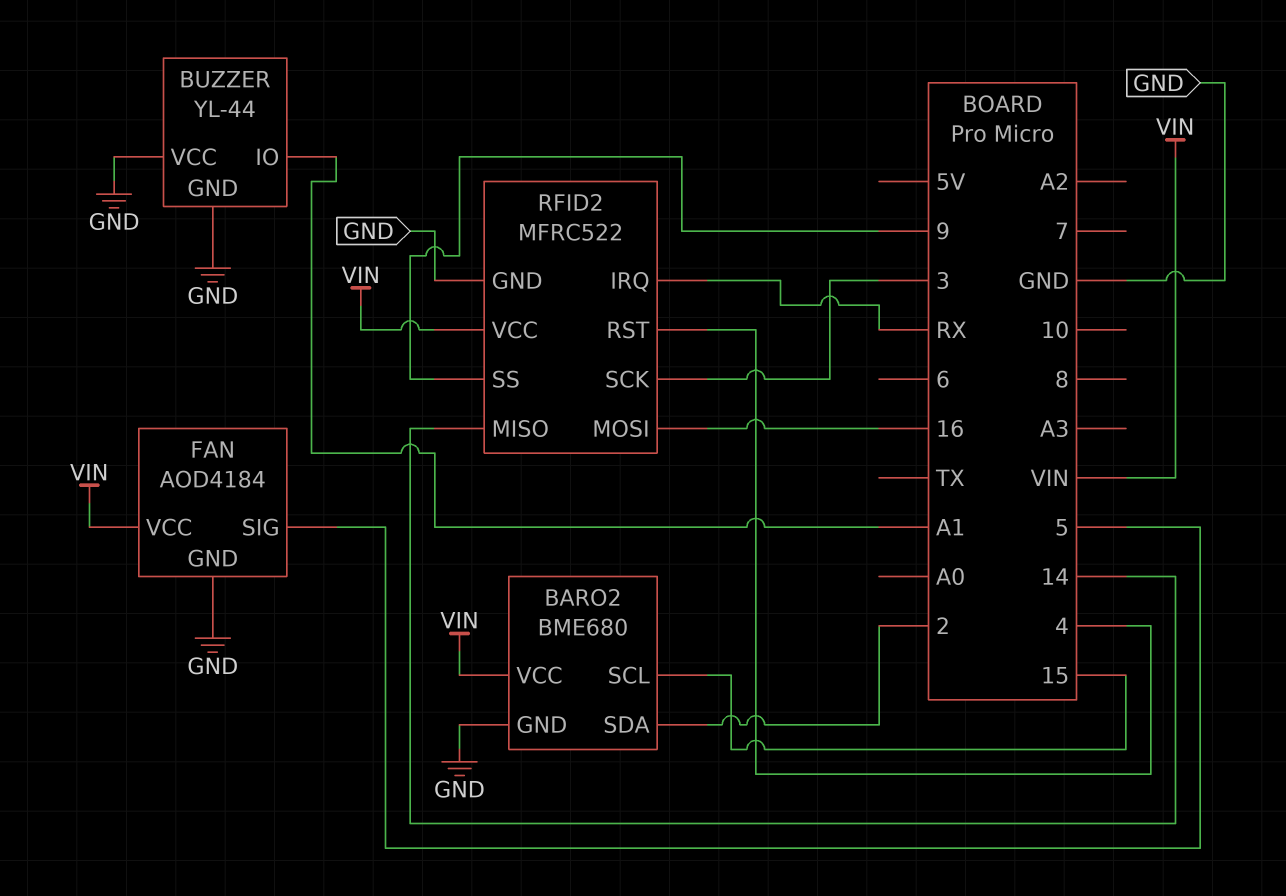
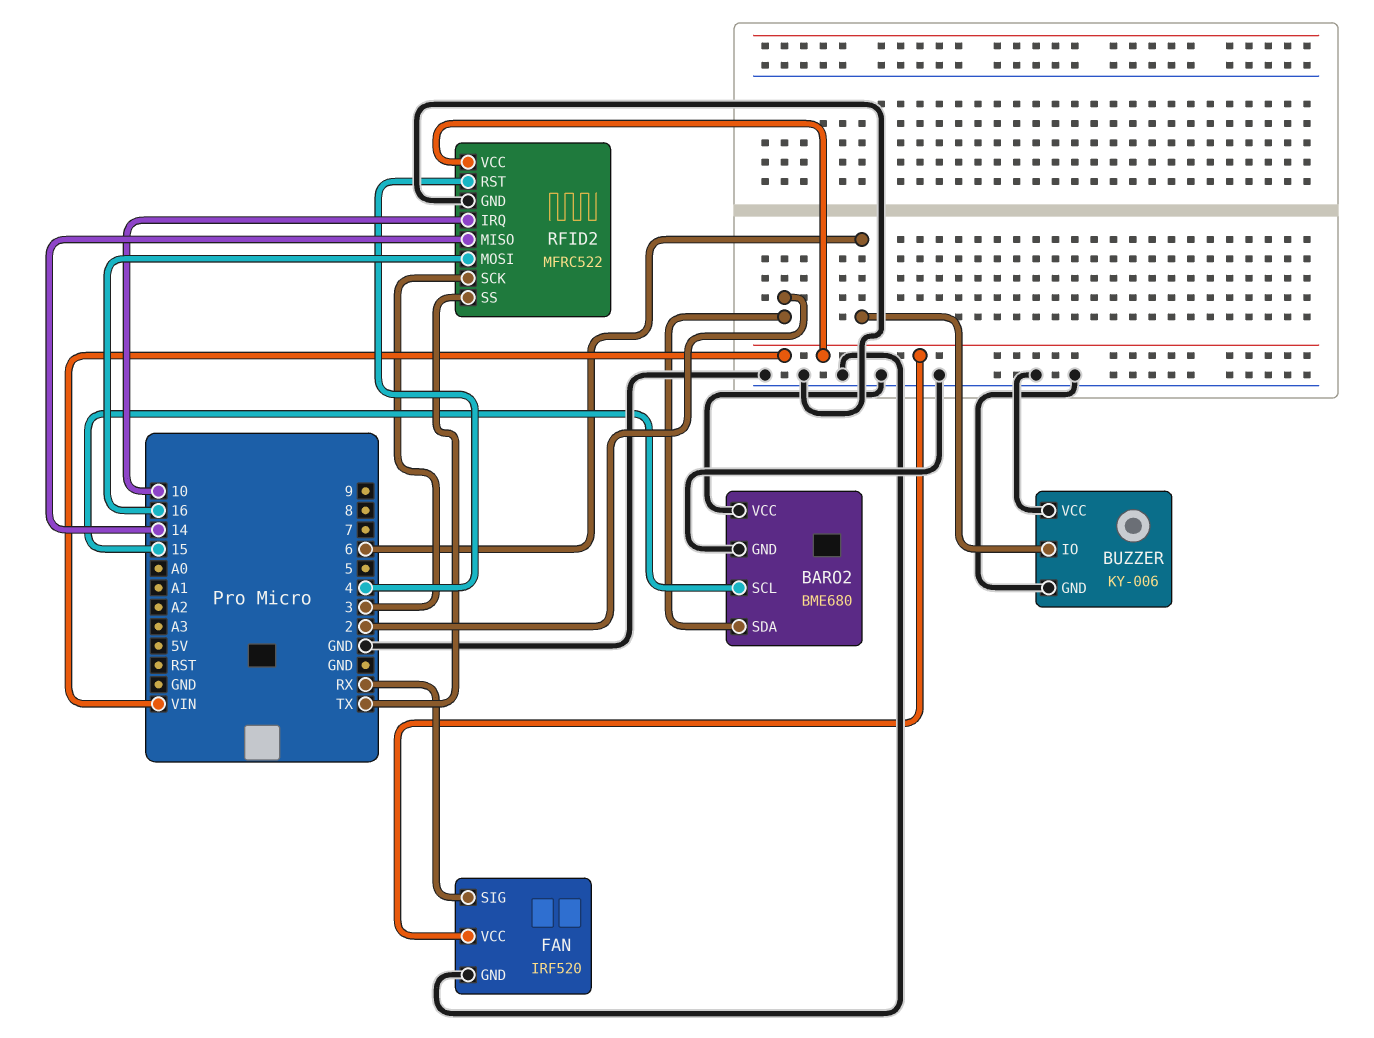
BARO2 pin VCC: VIN -> GND
BUZZER: YL-44 -> KY-006
BUZZER pin IO: A1 -> 6
FAN: AOD4184 -> IRF520
FAN pin SIG: 5 -> RX
RFID2 pin IRQ: RX -> 10
RFID2 pin SS: 9 -> TX

